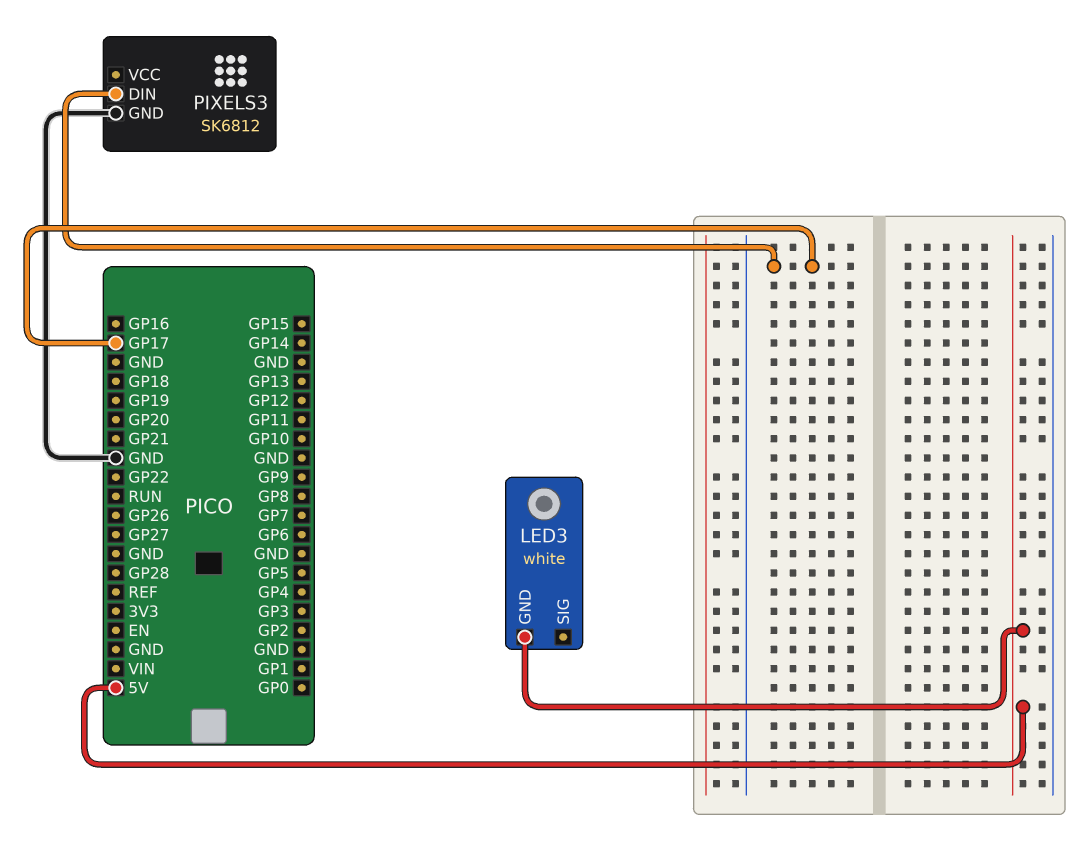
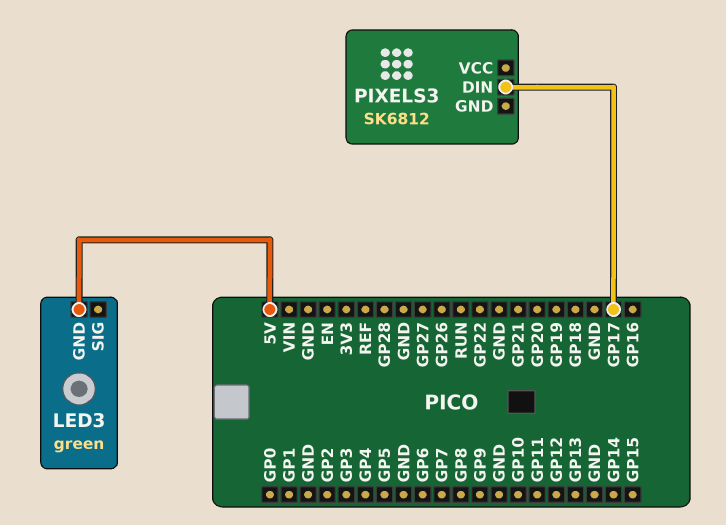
LED3: white -> green
PIXELS3 pin GND: GND -> none

